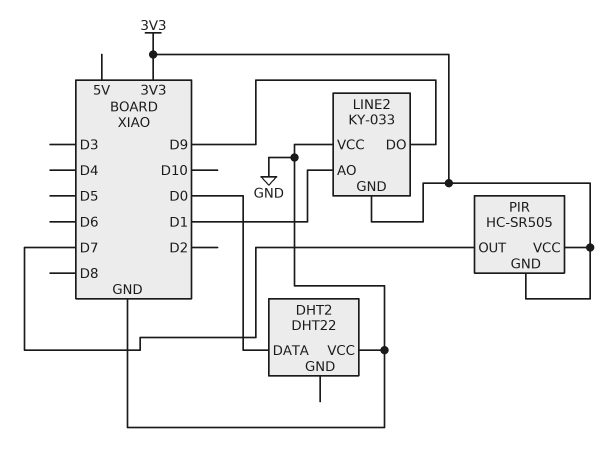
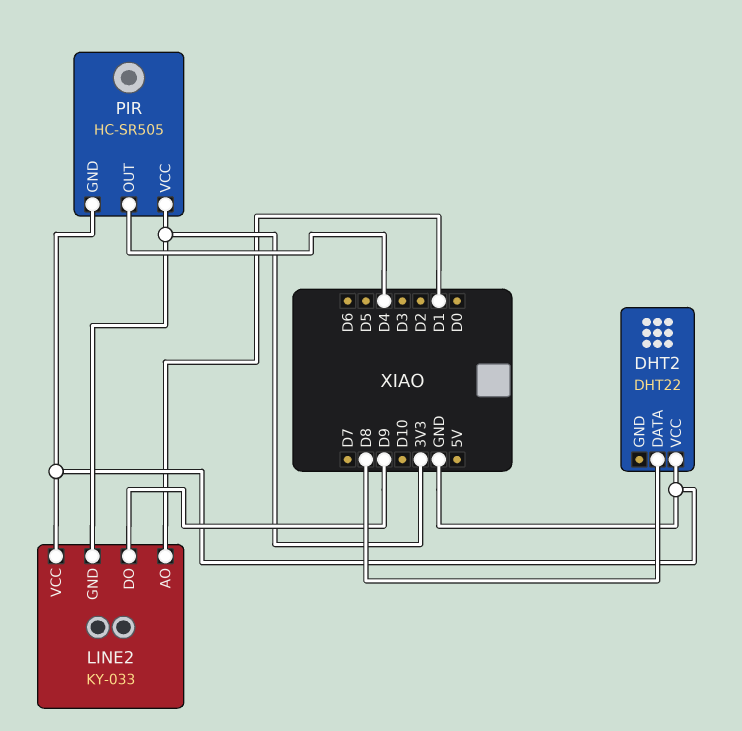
DHT2 pin DATA: D0 -> D8
PIR pin GND: 3V3 -> GND
PIR pin OUT: D7 -> D4

